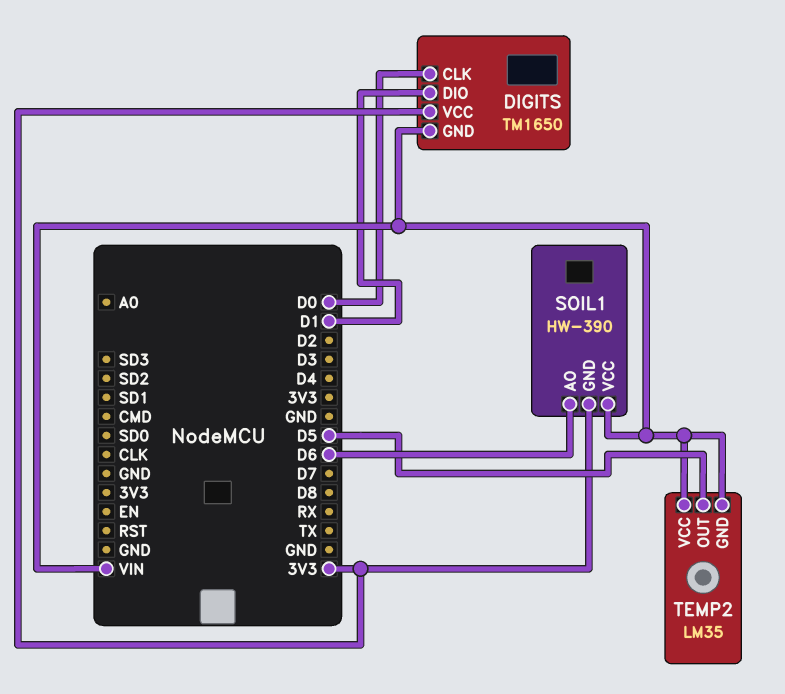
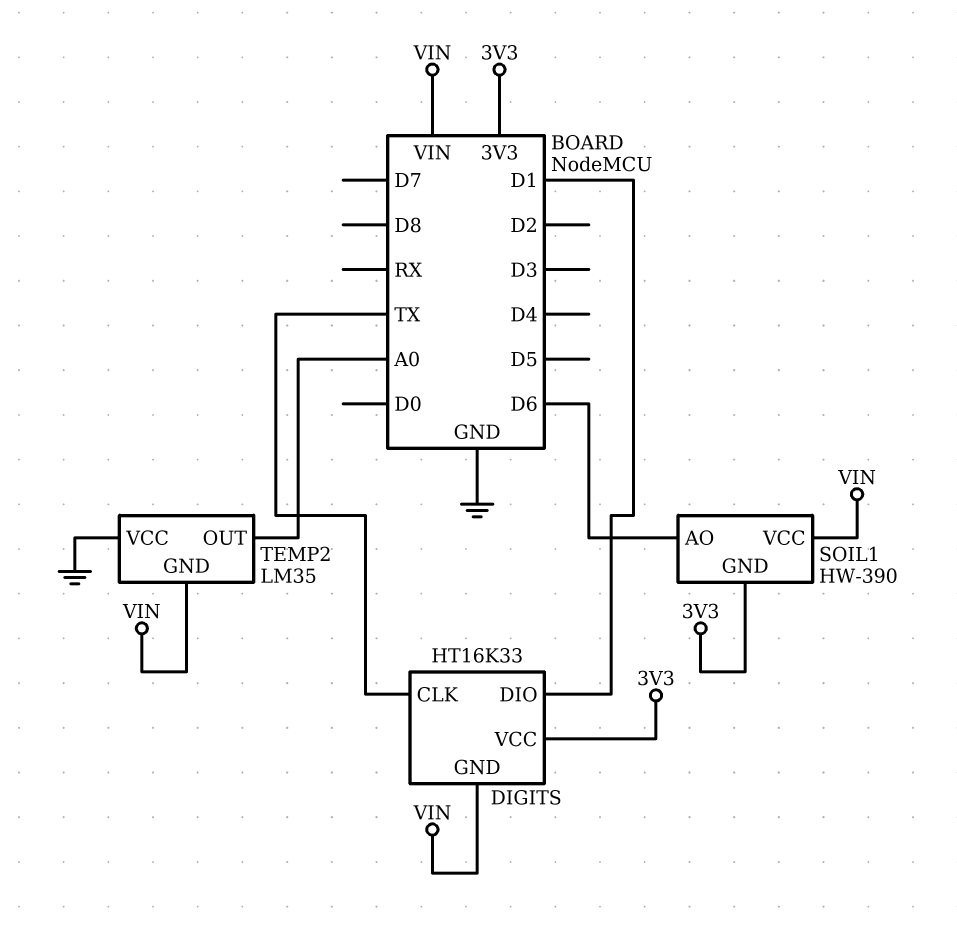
DIGITS: TM1650 -> HT16K33
DIGITS pin CLK: D0 -> TX
TEMP2 pin OUT: D5 -> A0
TEMP2 pin VCC: VIN -> GND

